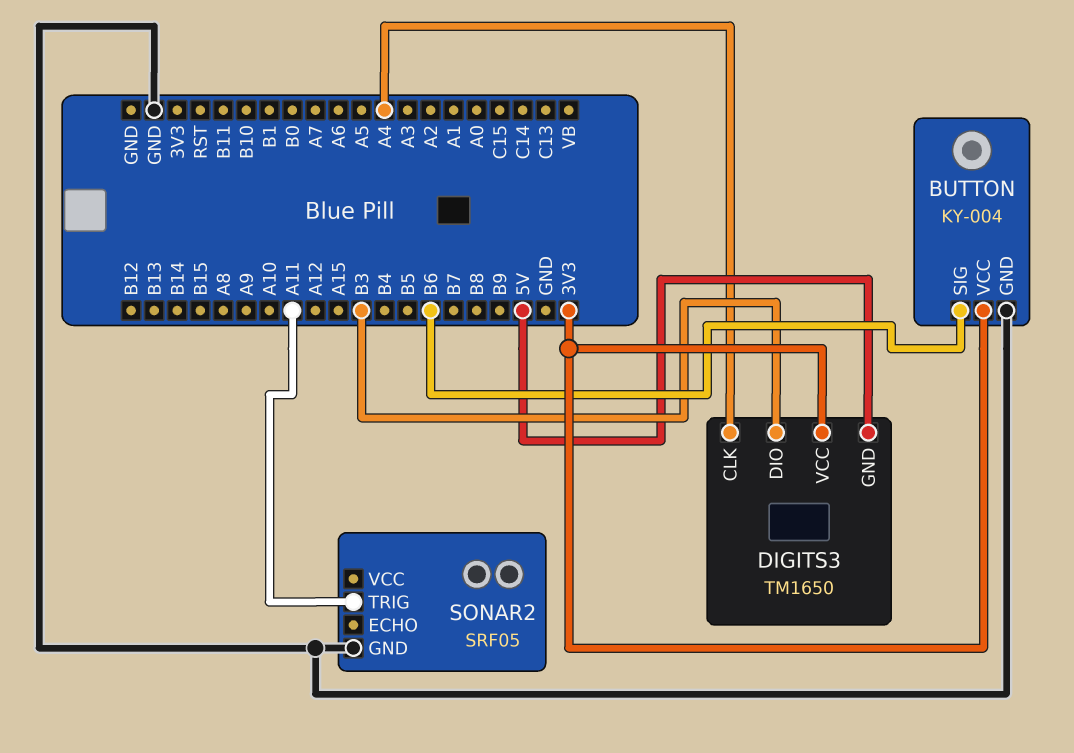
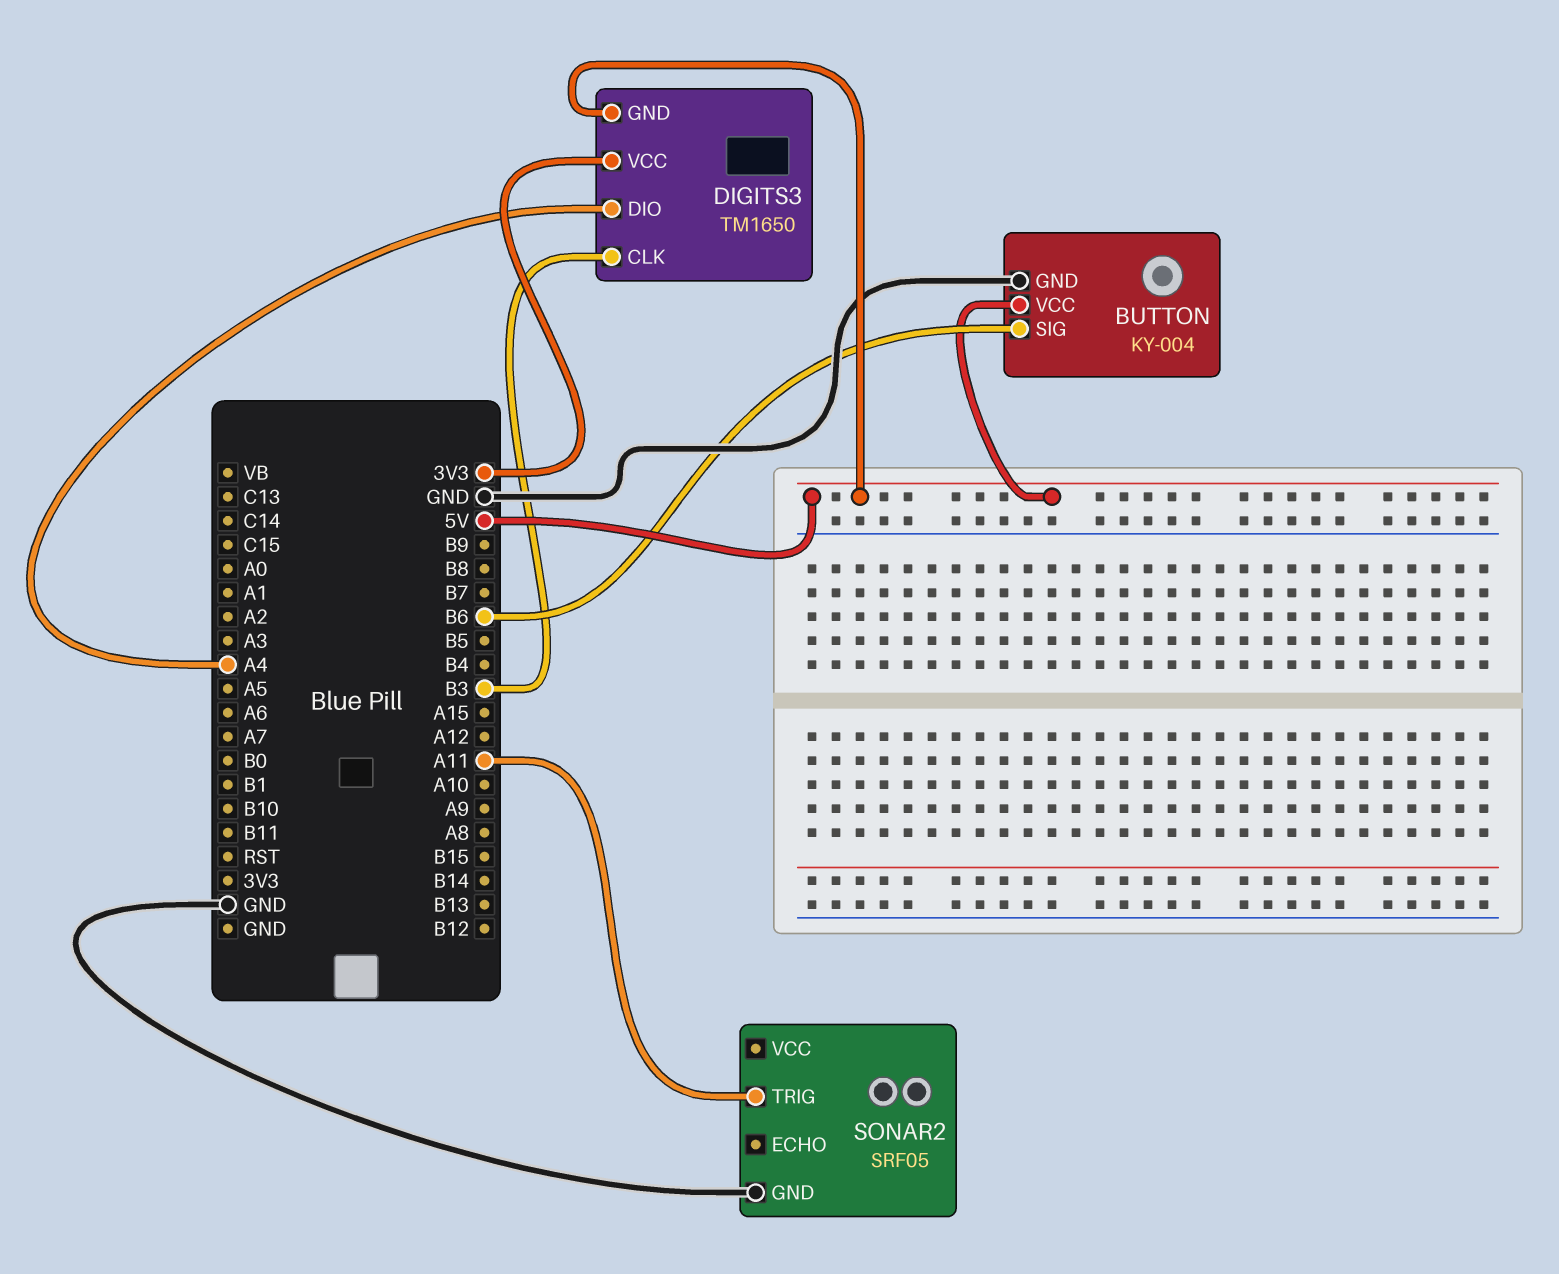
BUTTON pin VCC: 3V3 -> 5V
DIGITS3 pin CLK: A4 -> B3
DIGITS3 pin DIO: B3 -> A4

